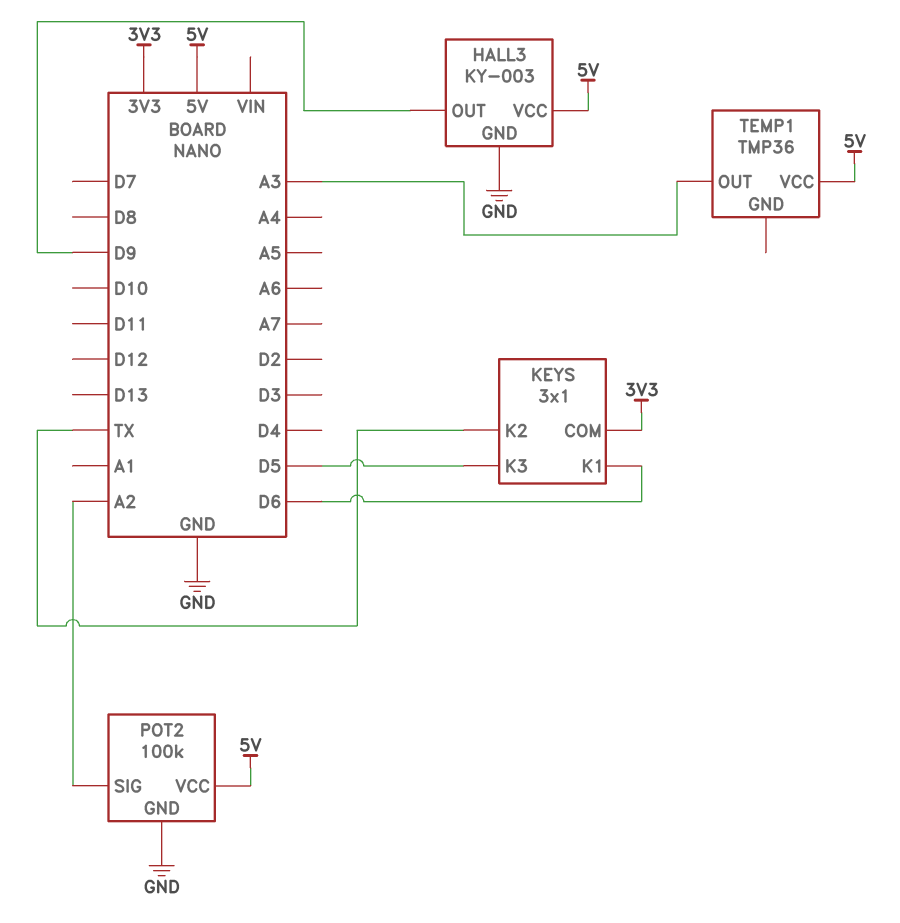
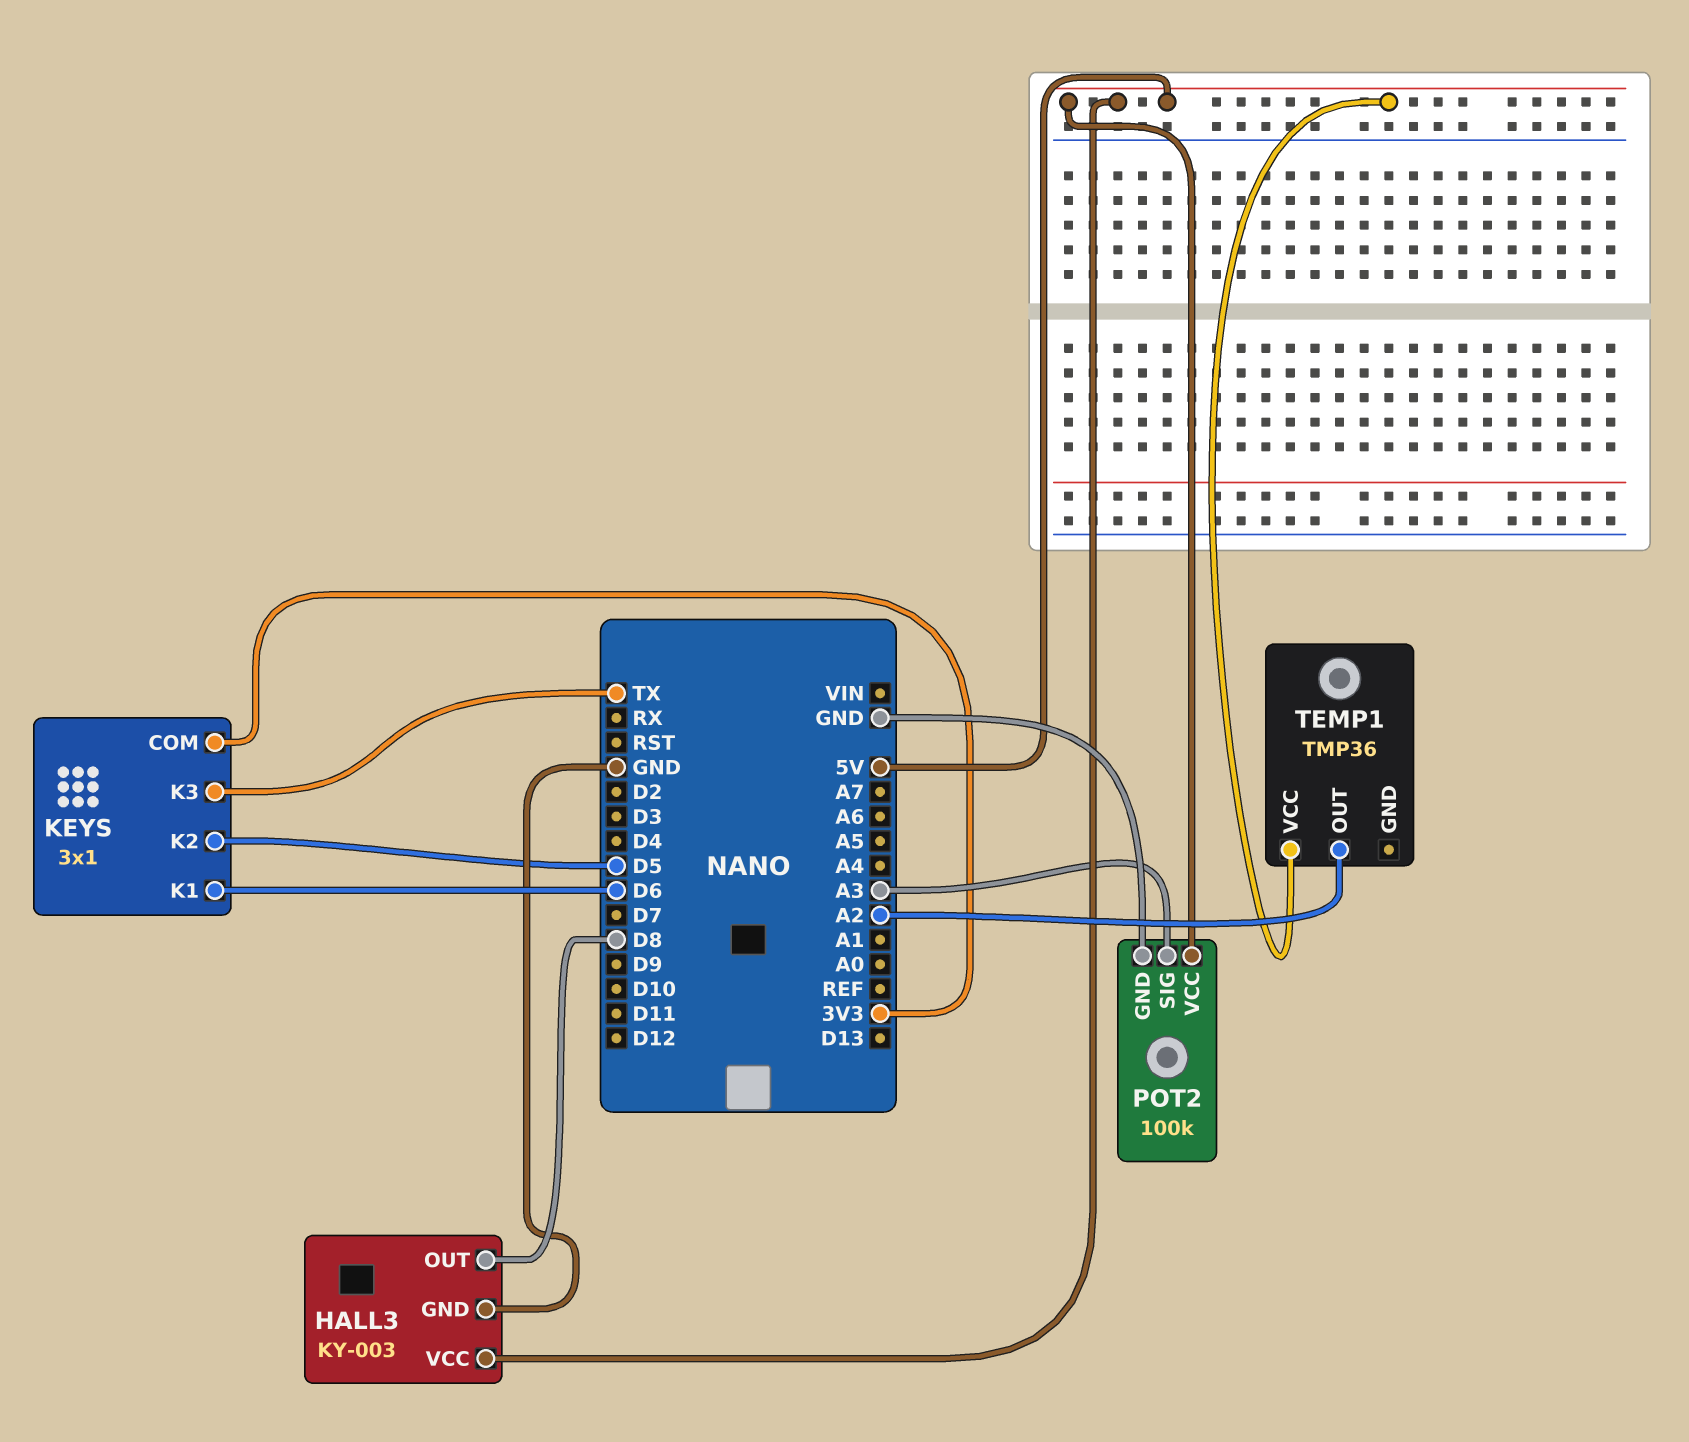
HALL3 pin OUT: D9 -> D8
KEYS pin K2: TX -> D5
KEYS pin K3: D5 -> TX
POT2 pin SIG: A2 -> A3
TEMP1 pin OUT: A3 -> A2

